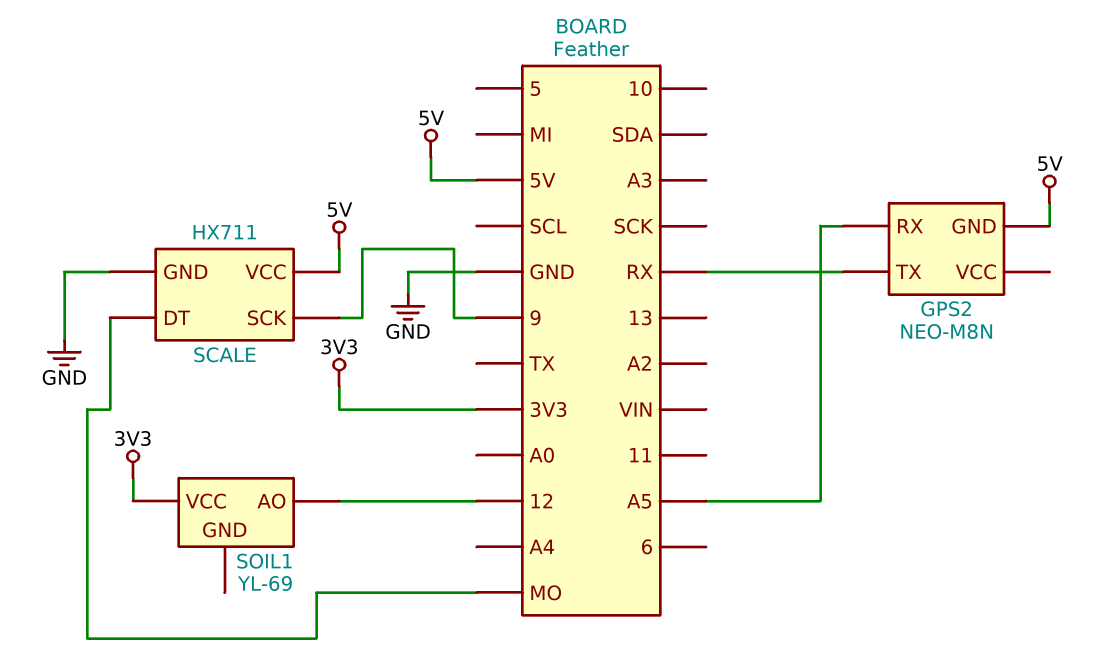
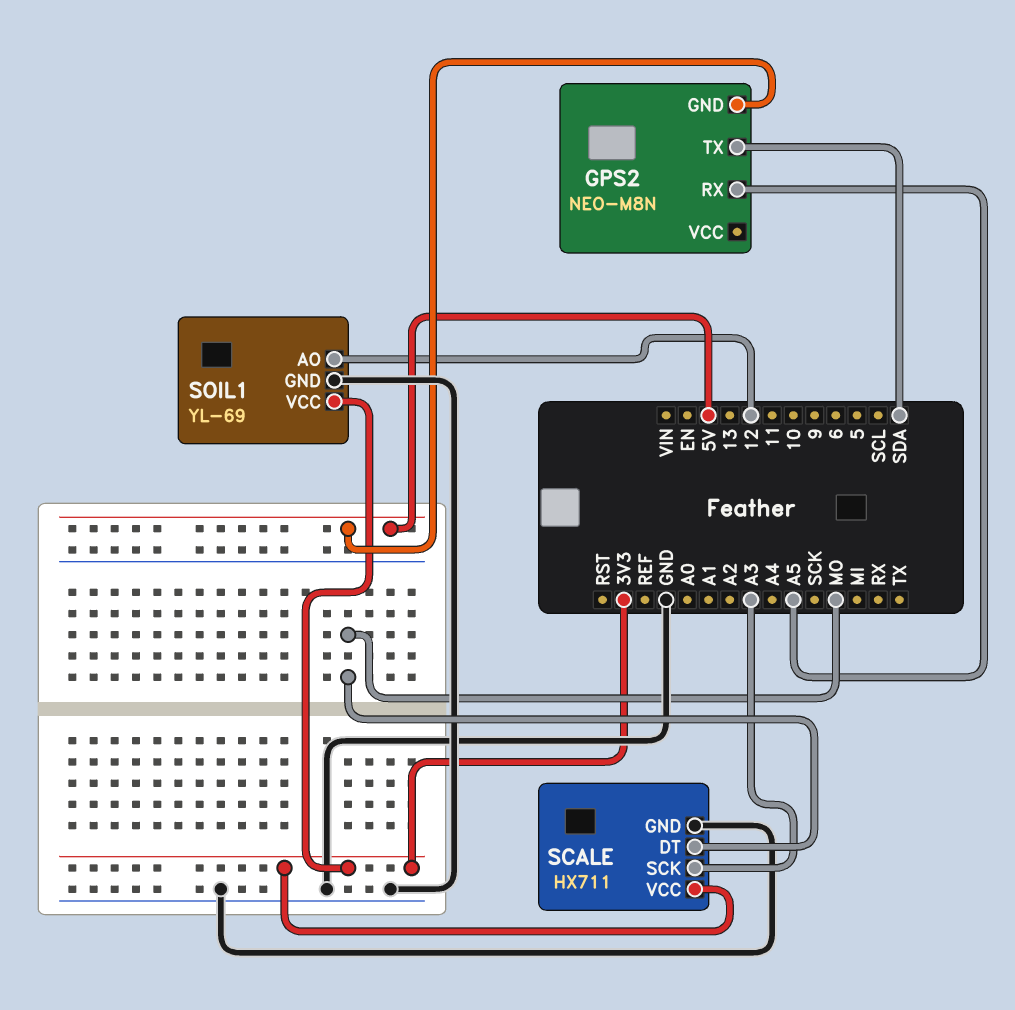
GPS2 pin TX: RX -> SDA
SCALE pin SCK: 9 -> A3
SCALE pin VCC: 5V -> 3V3
SOIL1 pin GND: none -> GND

